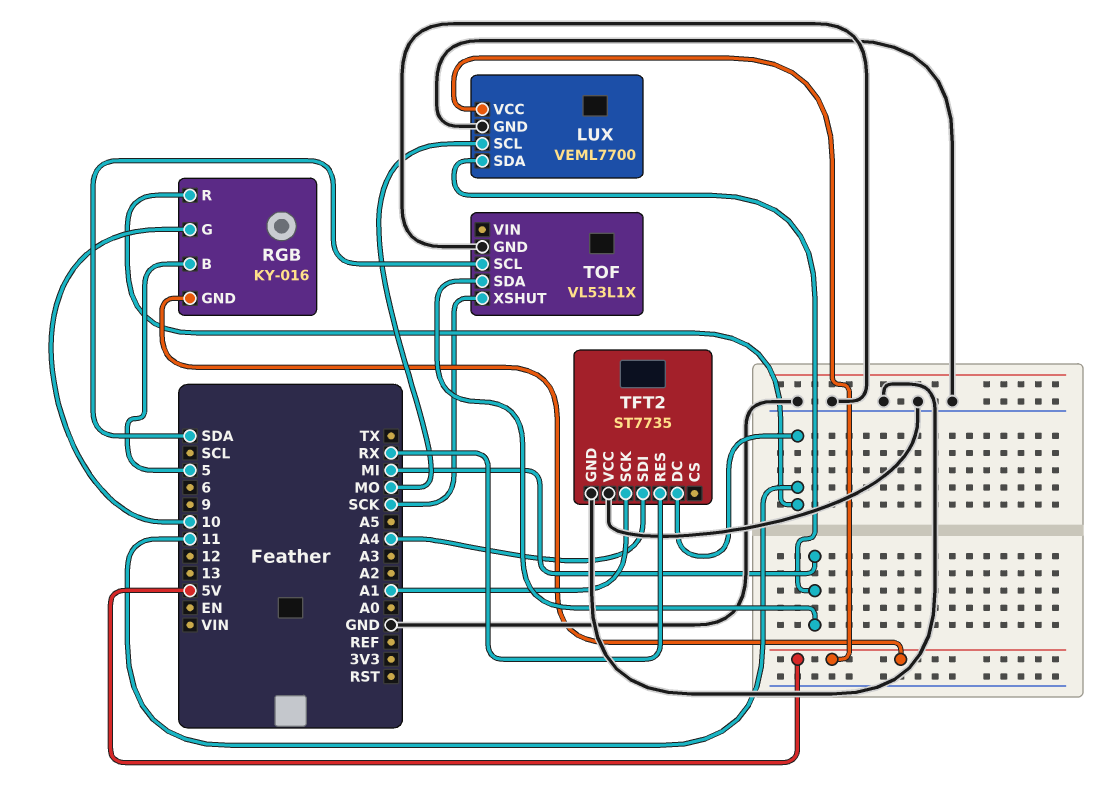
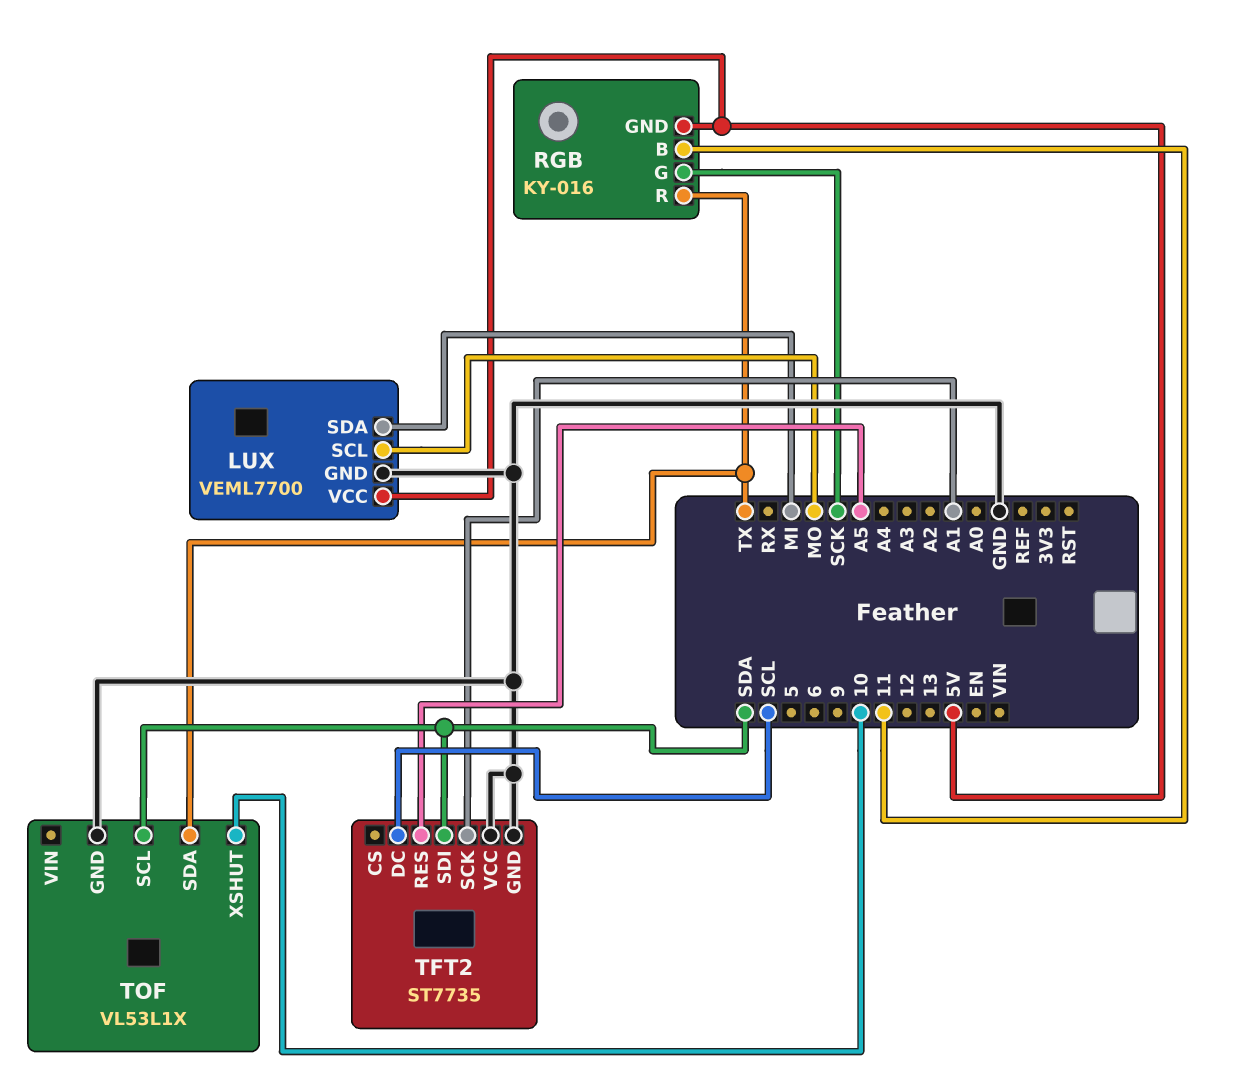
RGB pin B: 5 -> 11
RGB pin G: 10 -> SCK
RGB pin R: 11 -> TX
TFT2 pin DC: 11 -> SCL
TFT2 pin RES: RX -> A5
TFT2 pin SDI: A4 -> SDA
TOF pin SDA: MI -> TX
TOF pin XSHUT: SCK -> 10

